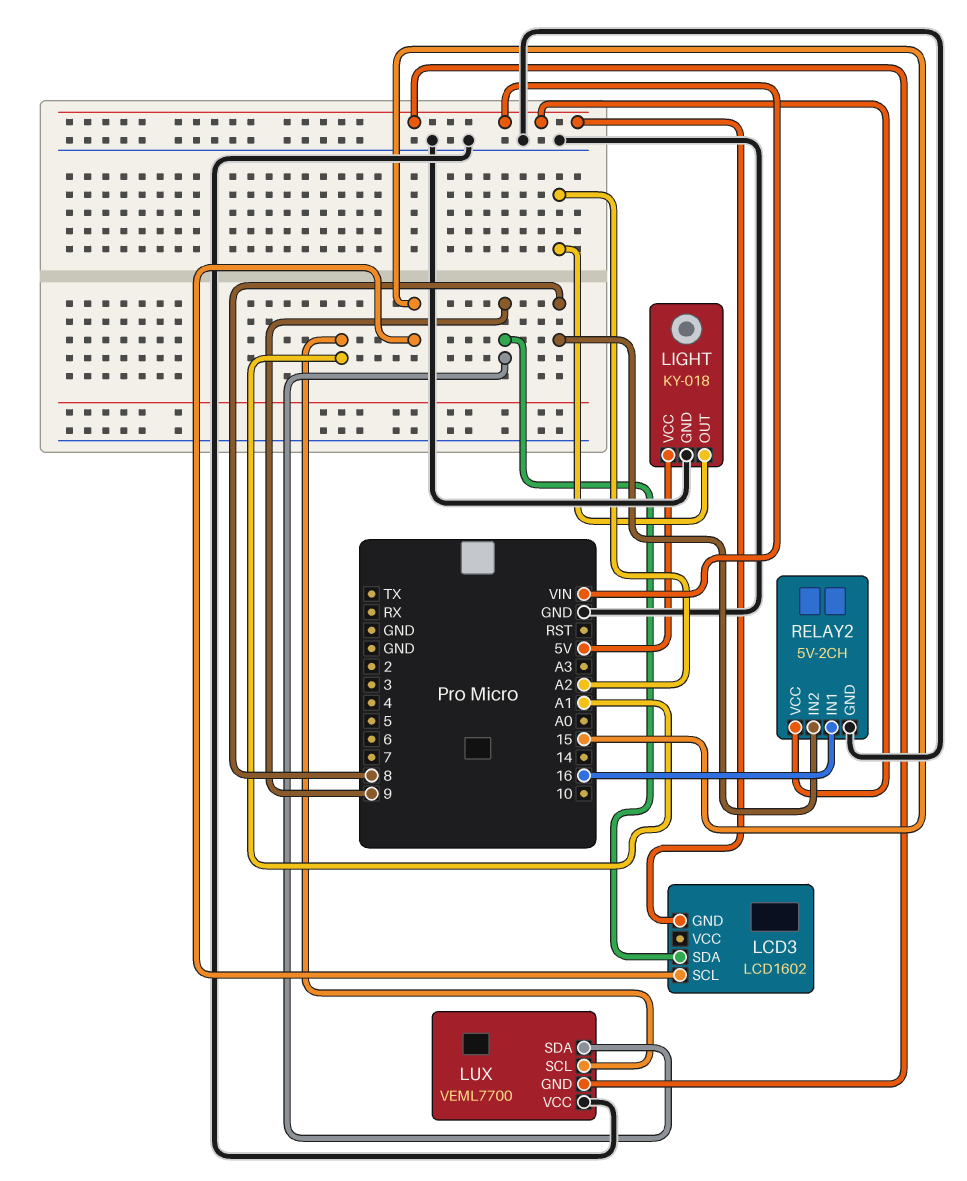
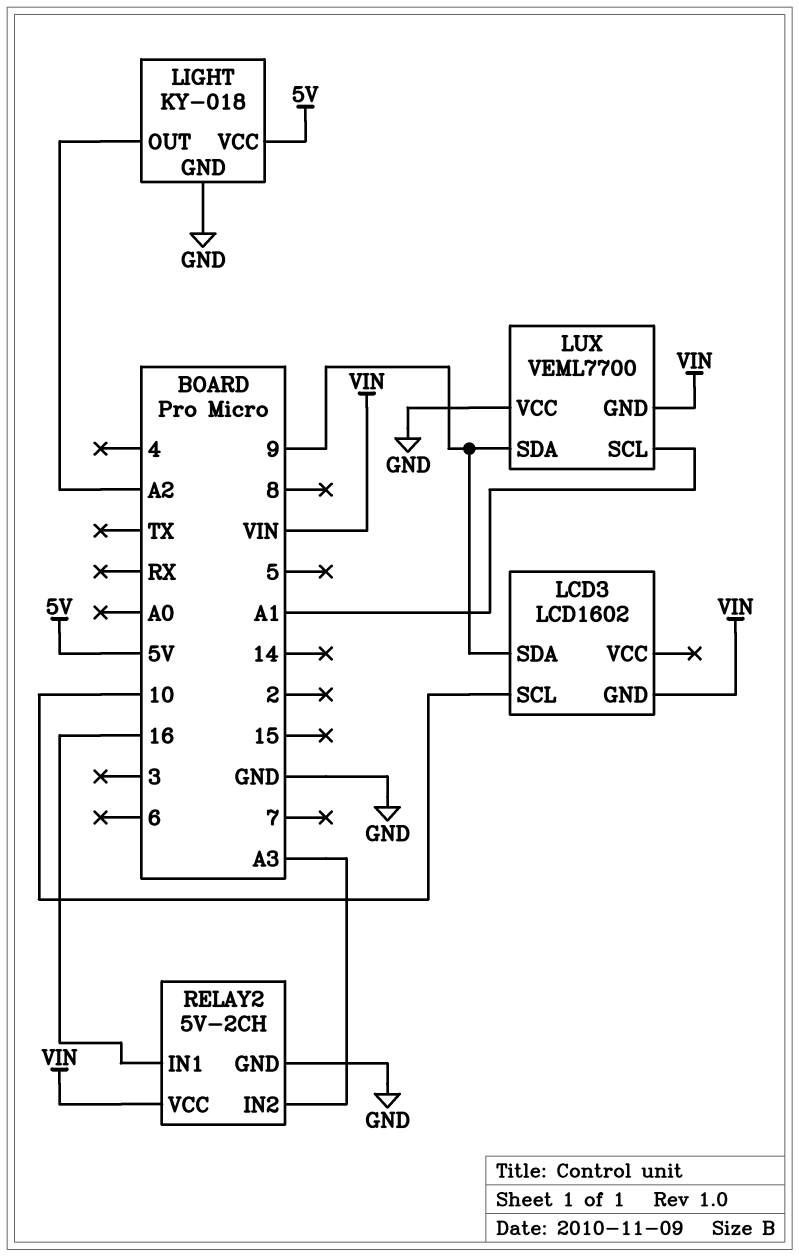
LCD3 pin SCL: 15 -> 10
RELAY2 pin IN2: 8 -> A3

